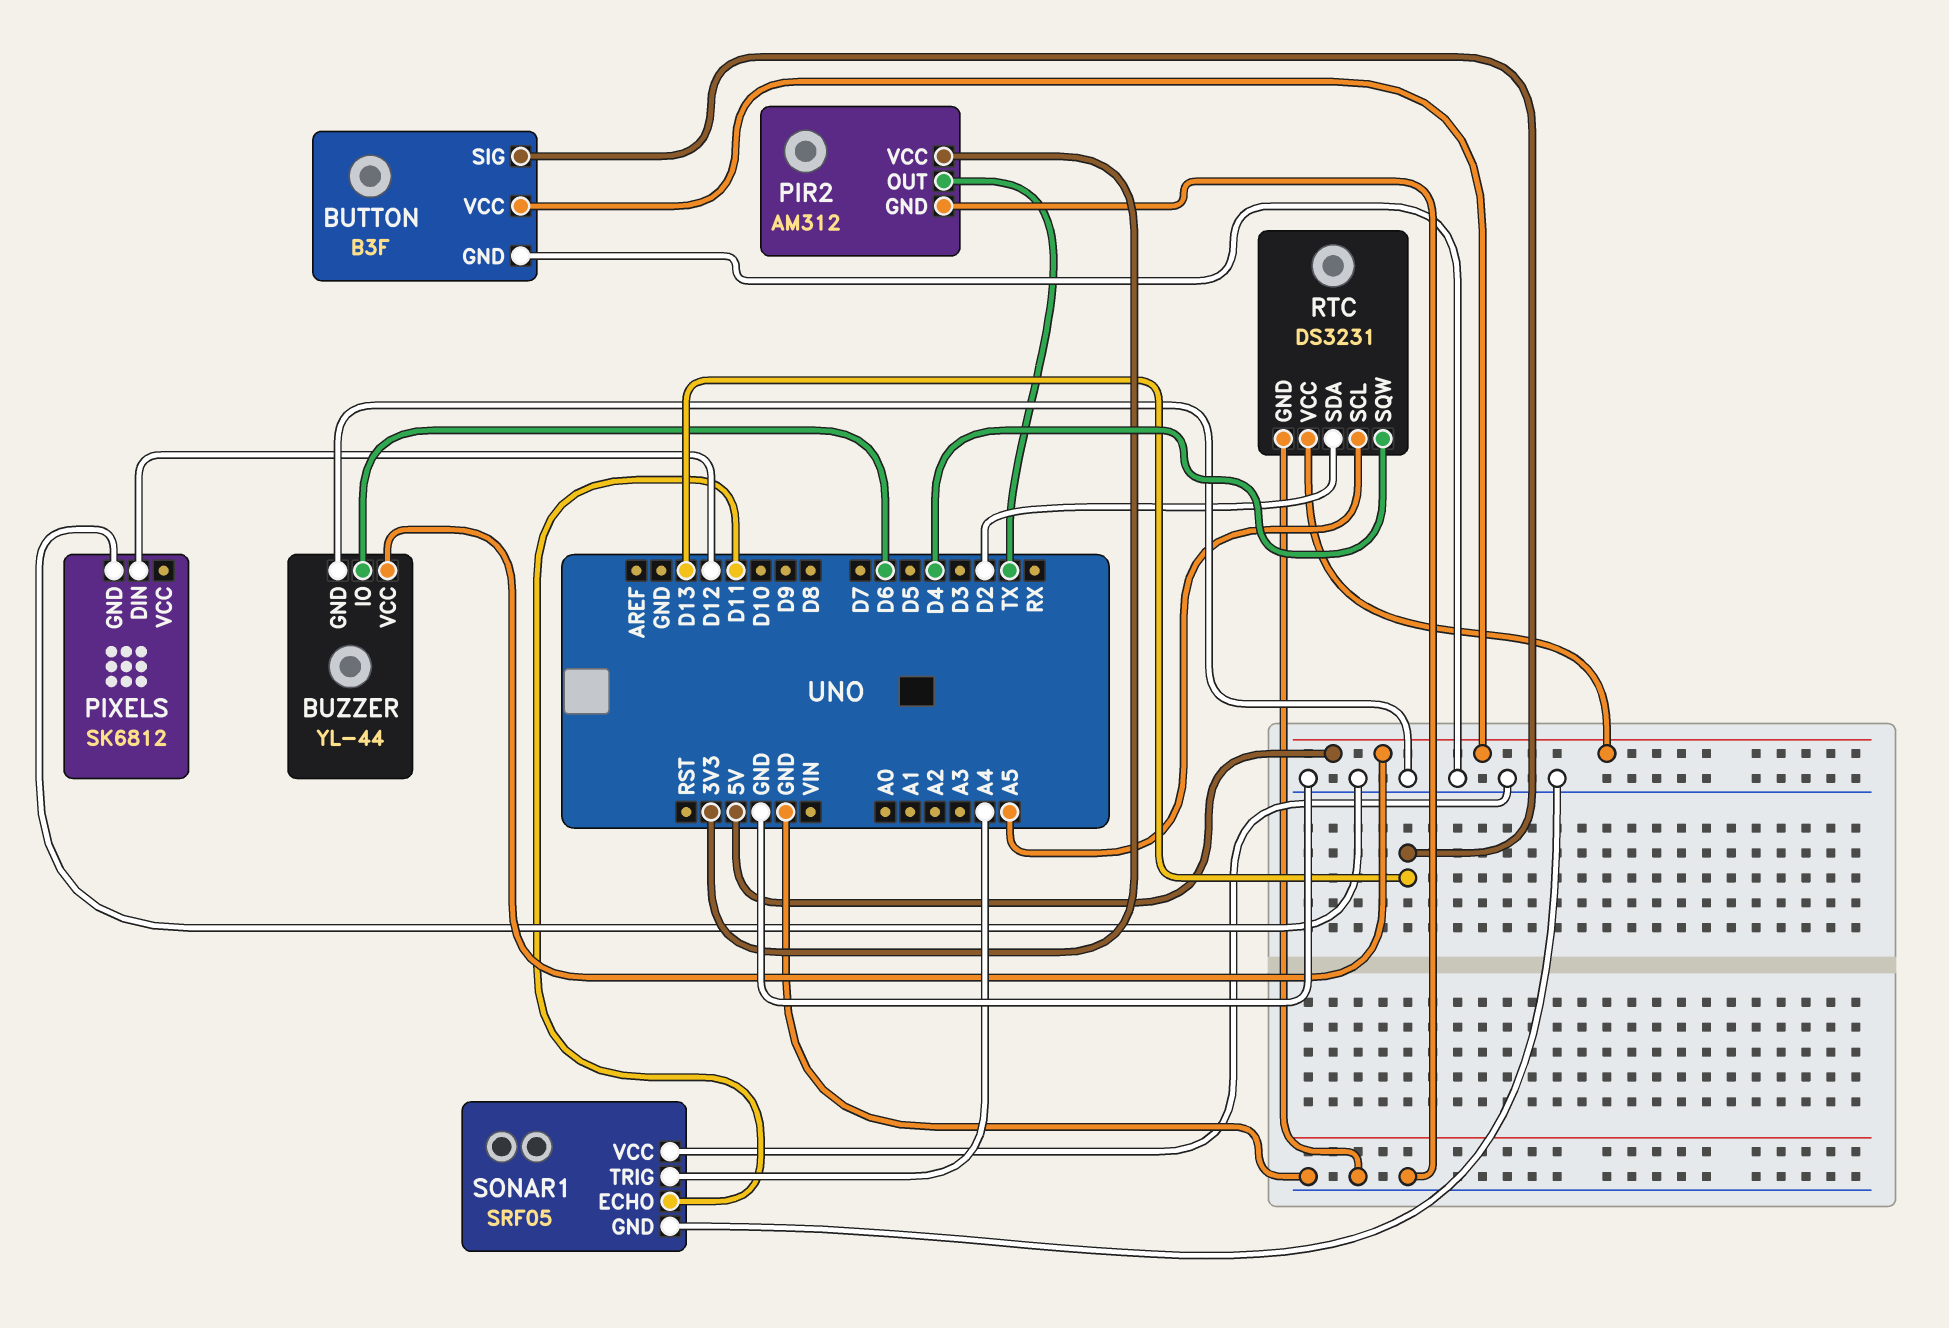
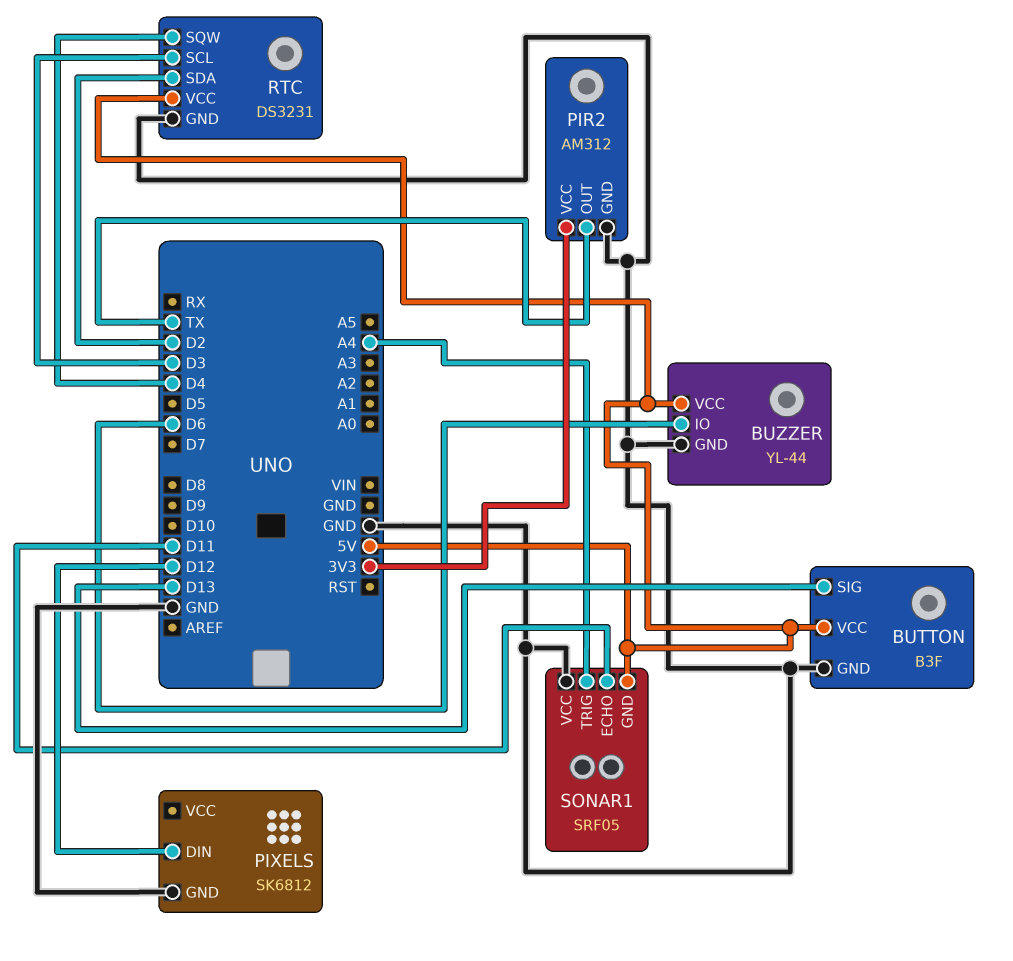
RTC pin SCL: A5 -> D3
SONAR1 pin GND: GND -> 5V

